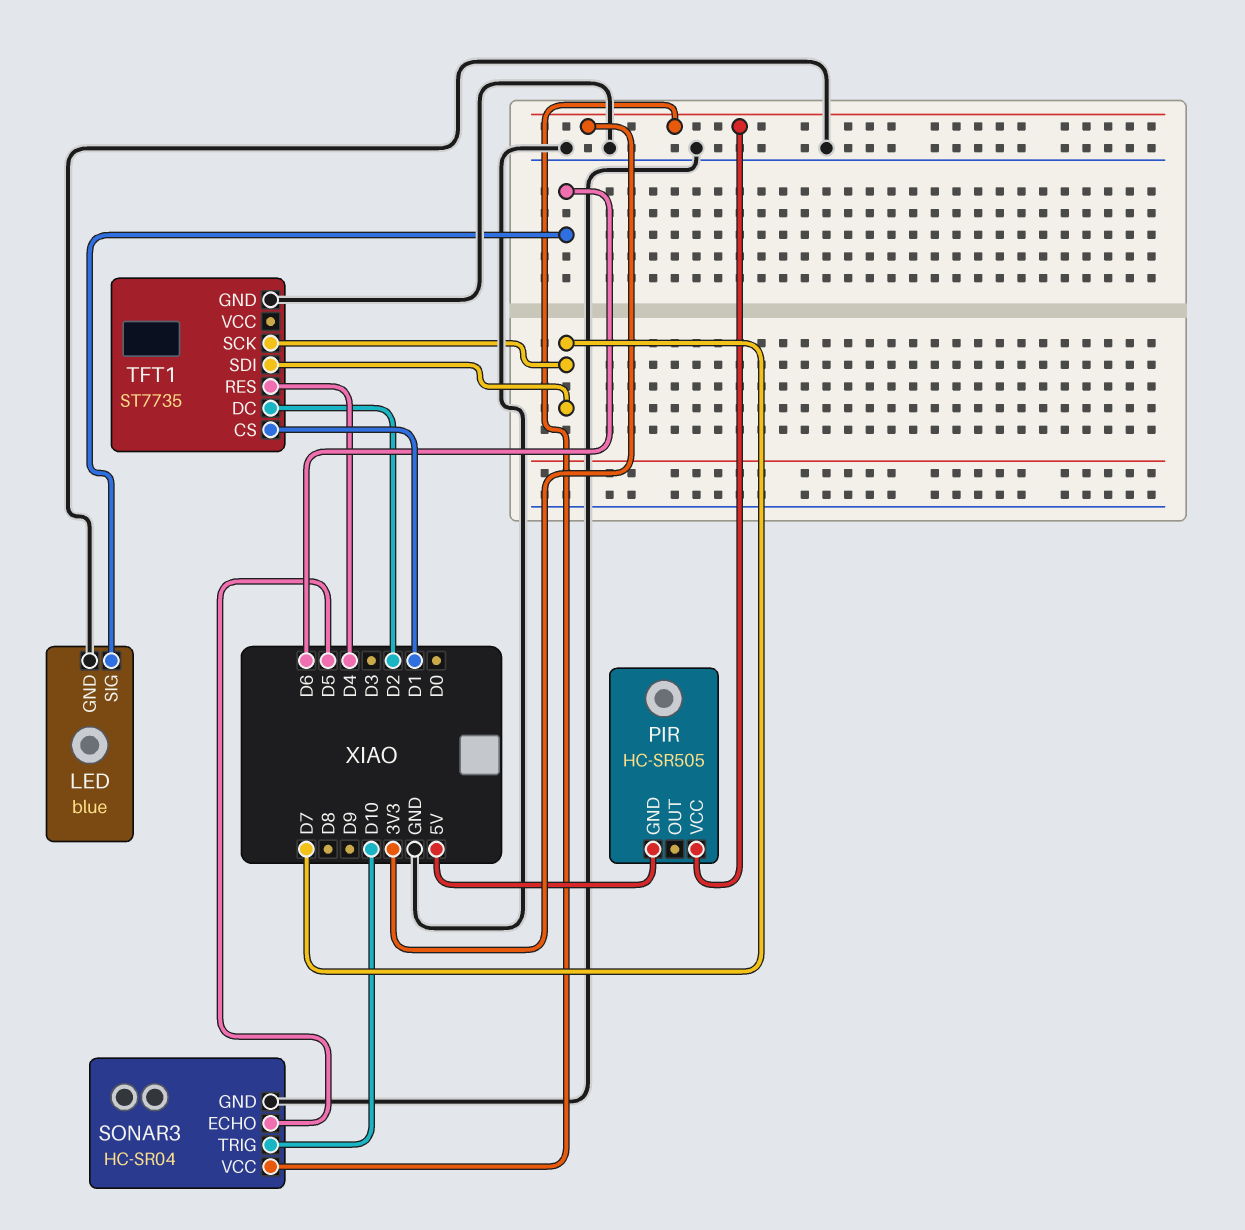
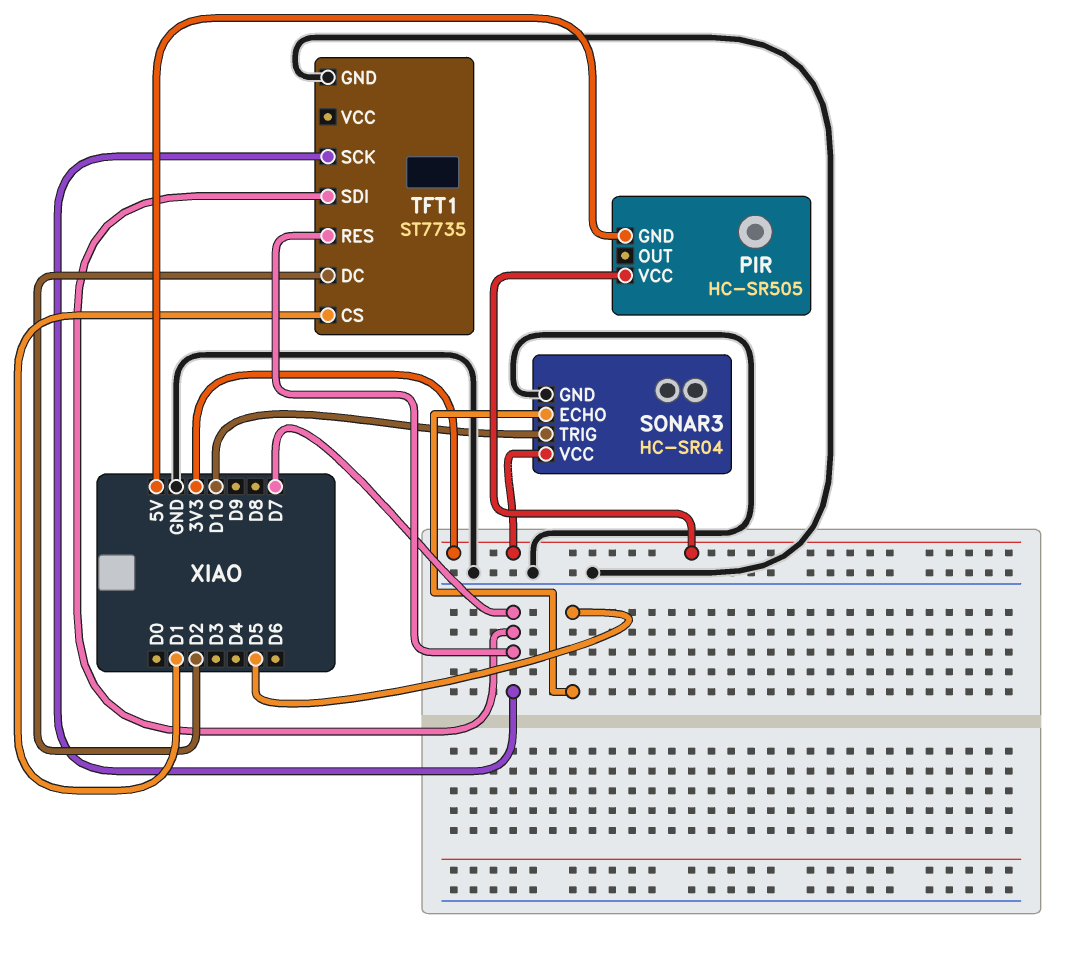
LED: blue -> none
LED pin GND: GND -> none
LED pin SIG: D6 -> none
TFT1 pin RES: D4 -> D7

